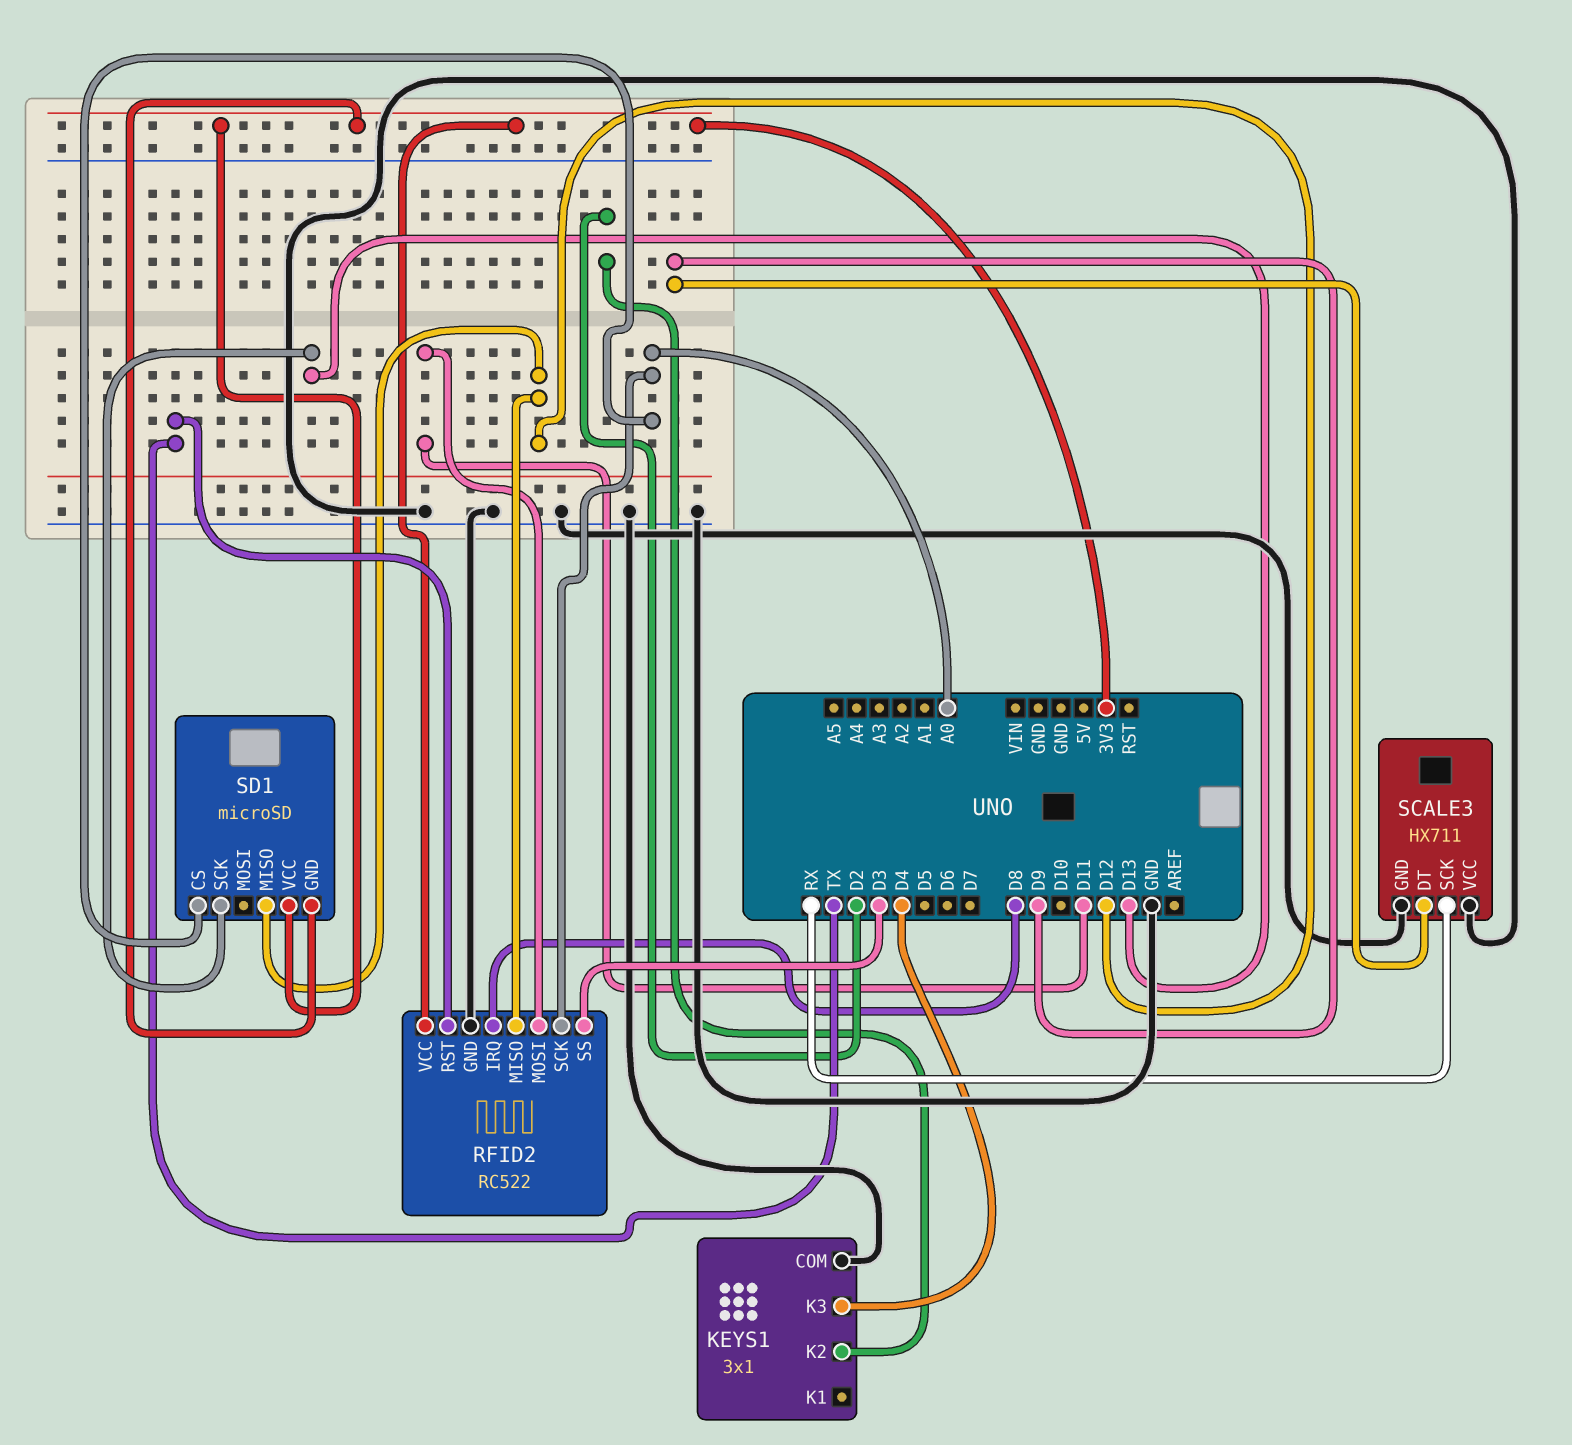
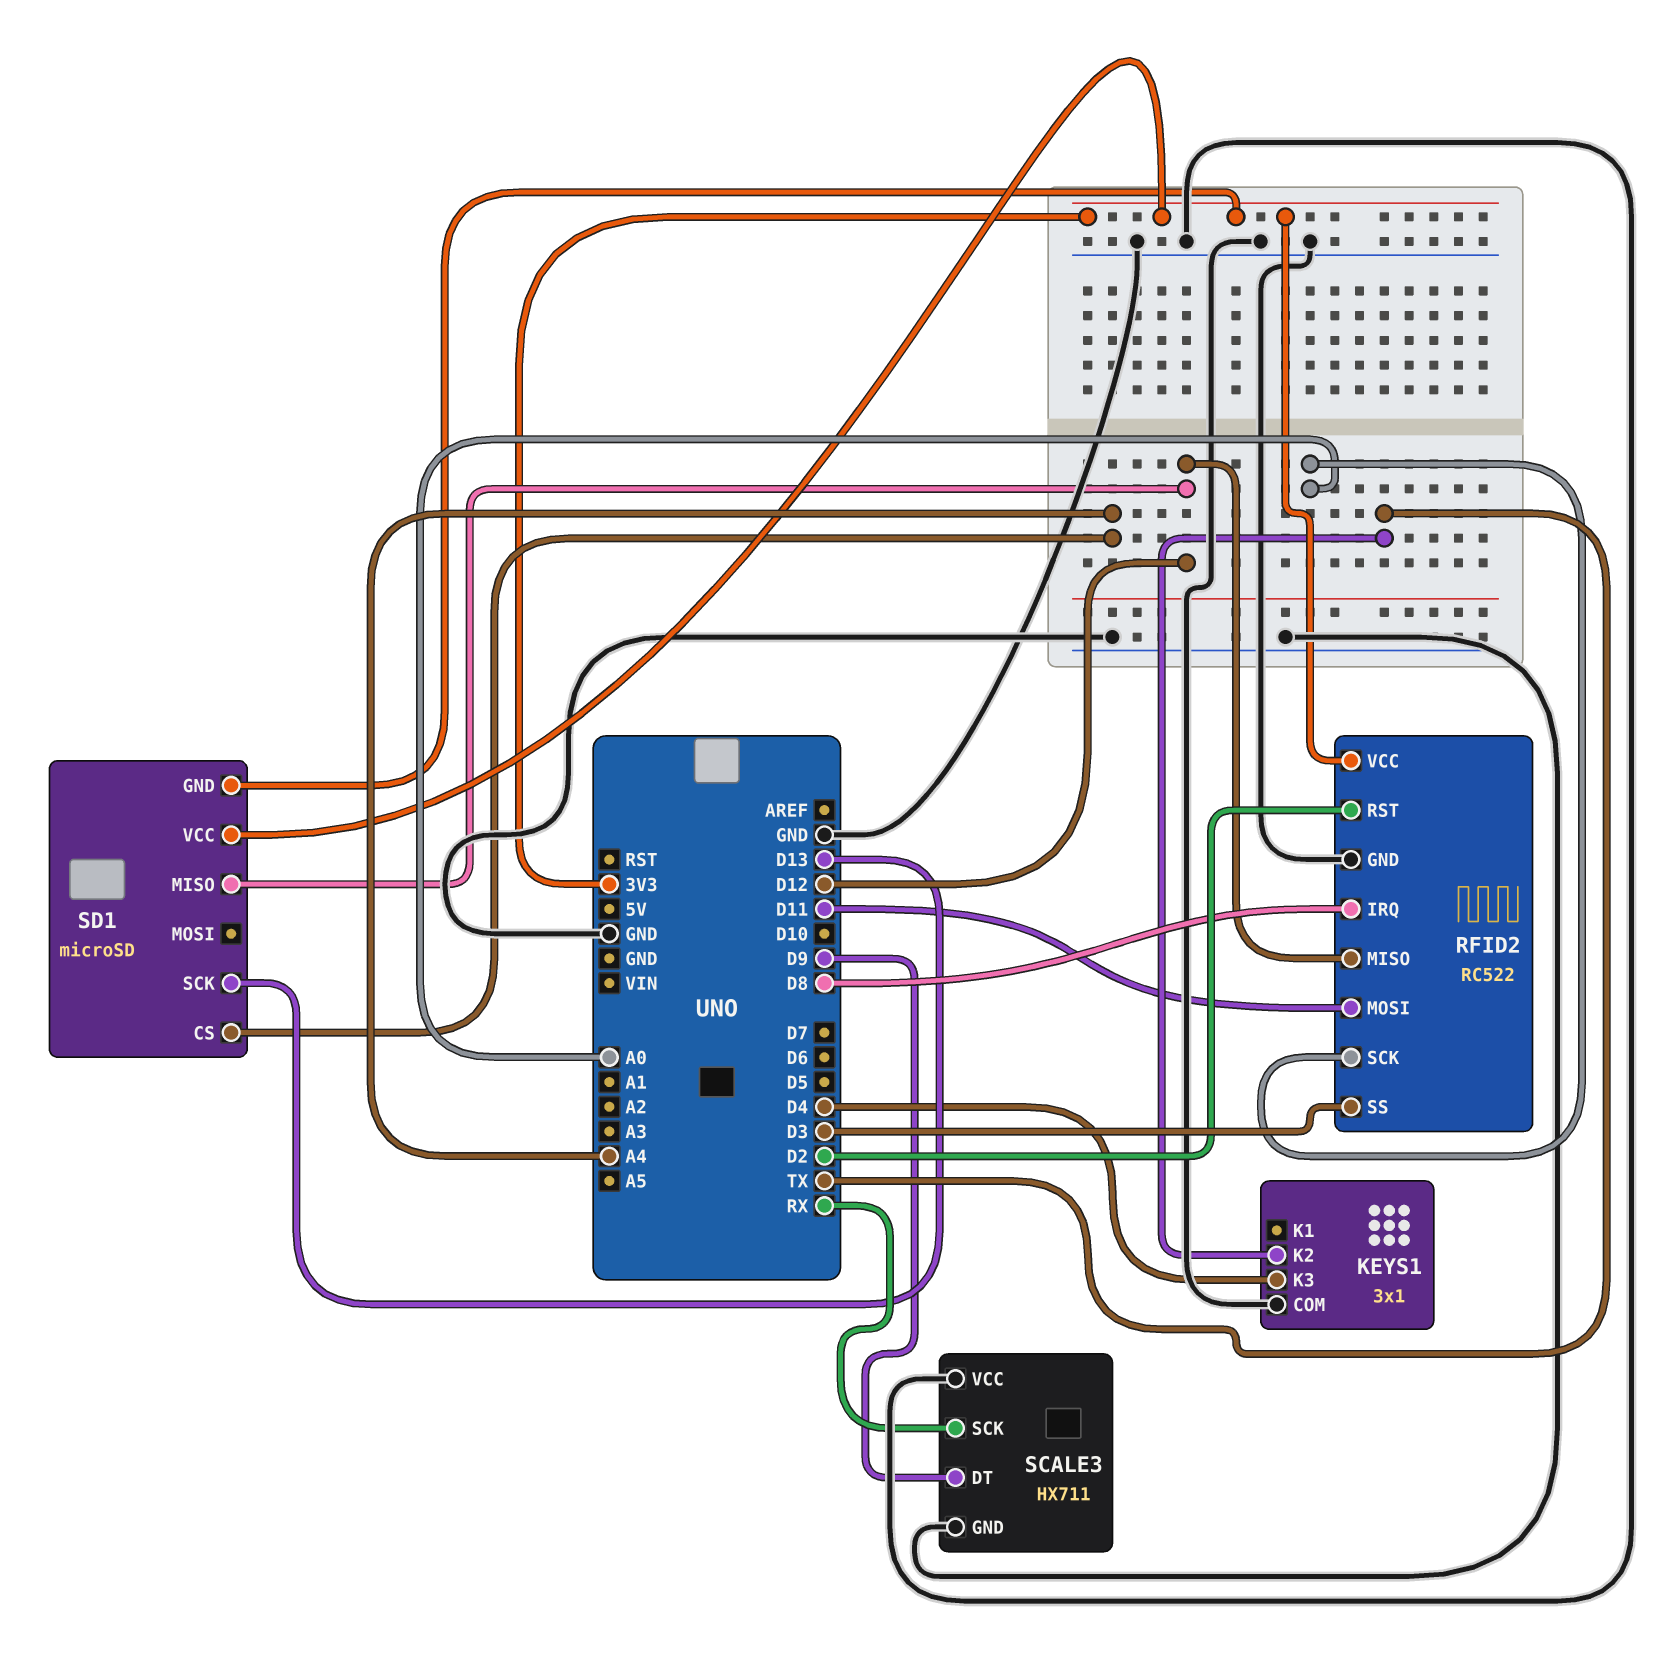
KEYS1 pin K2: D2 -> TX
RFID2 pin RST: TX -> D2
SD1 pin CS: A0 -> A4

